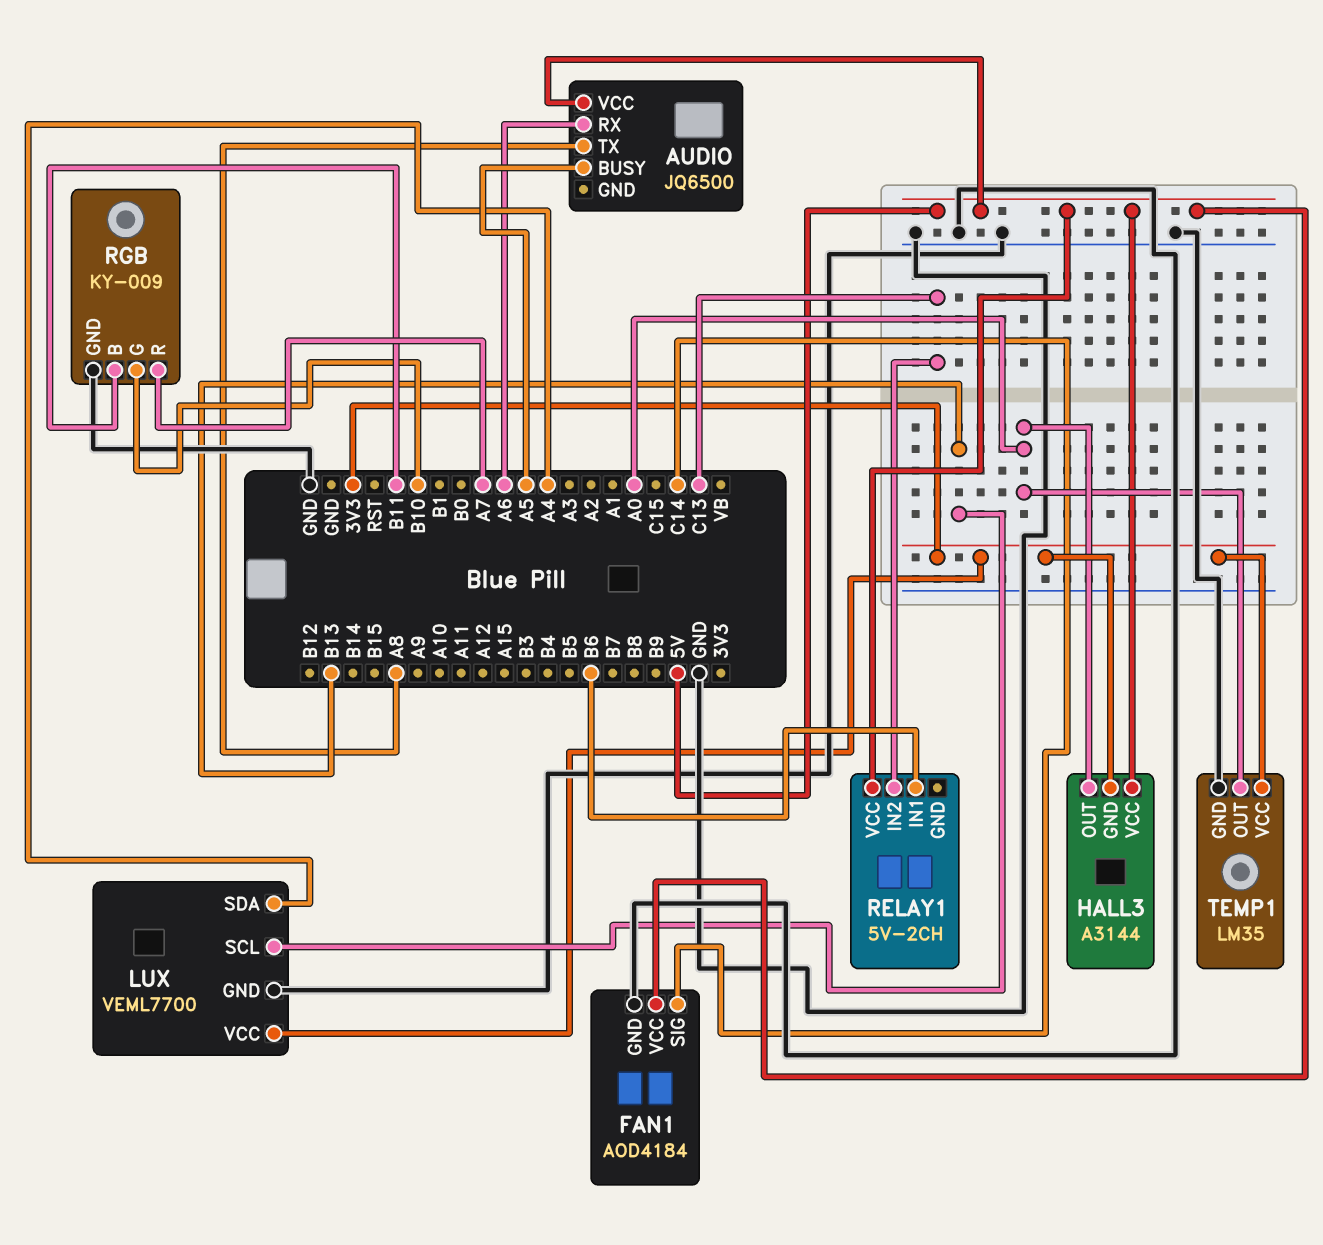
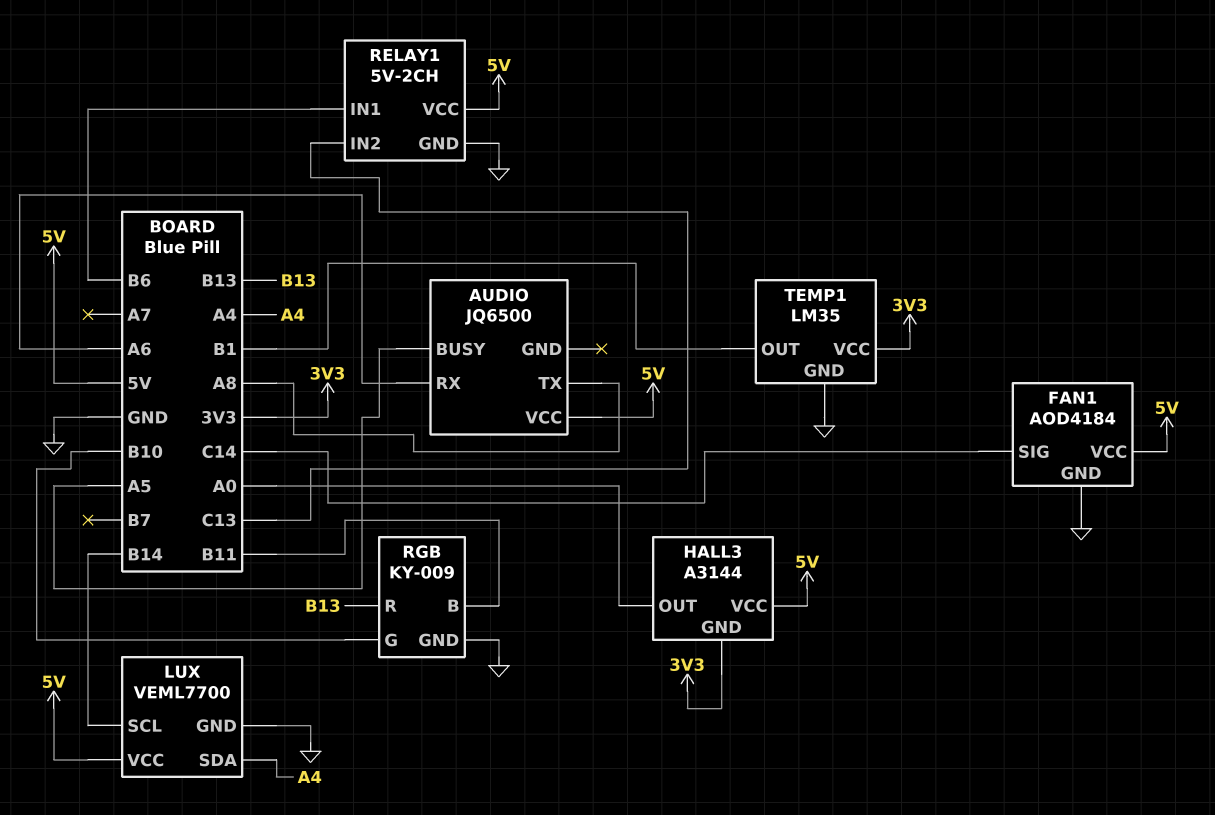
LUX pin SCL: B13 -> B14
LUX pin VCC: 3V3 -> 5V
RELAY1 pin GND: none -> GND
RGB pin R: A7 -> B13
TEMP1 pin OUT: A0 -> B1

